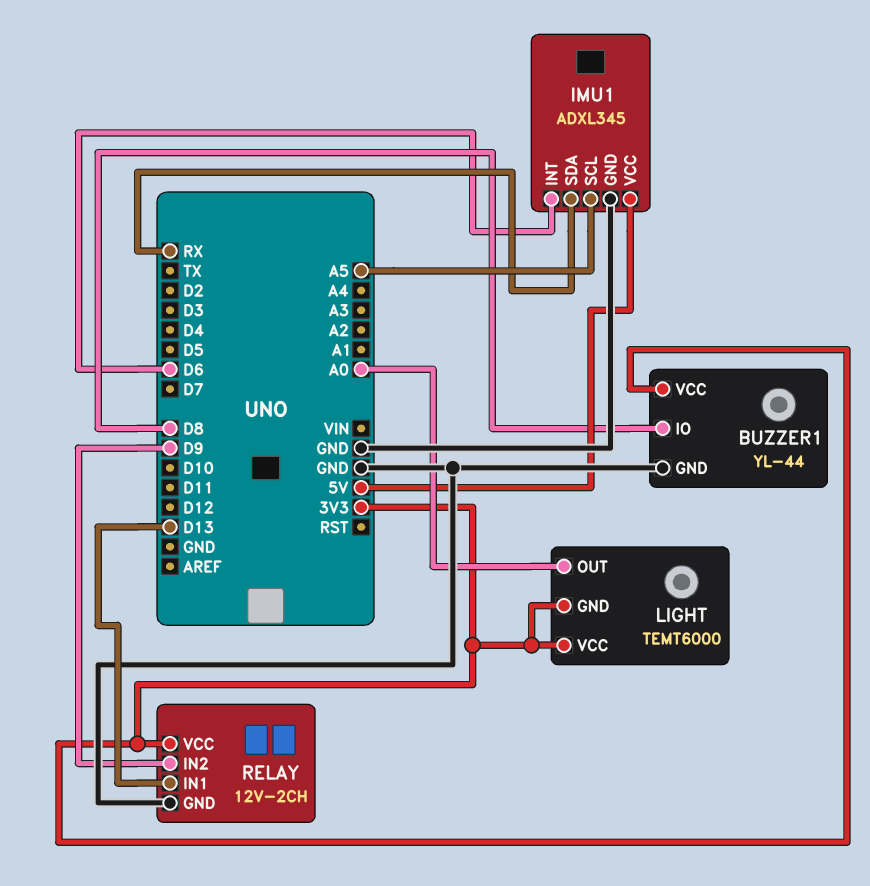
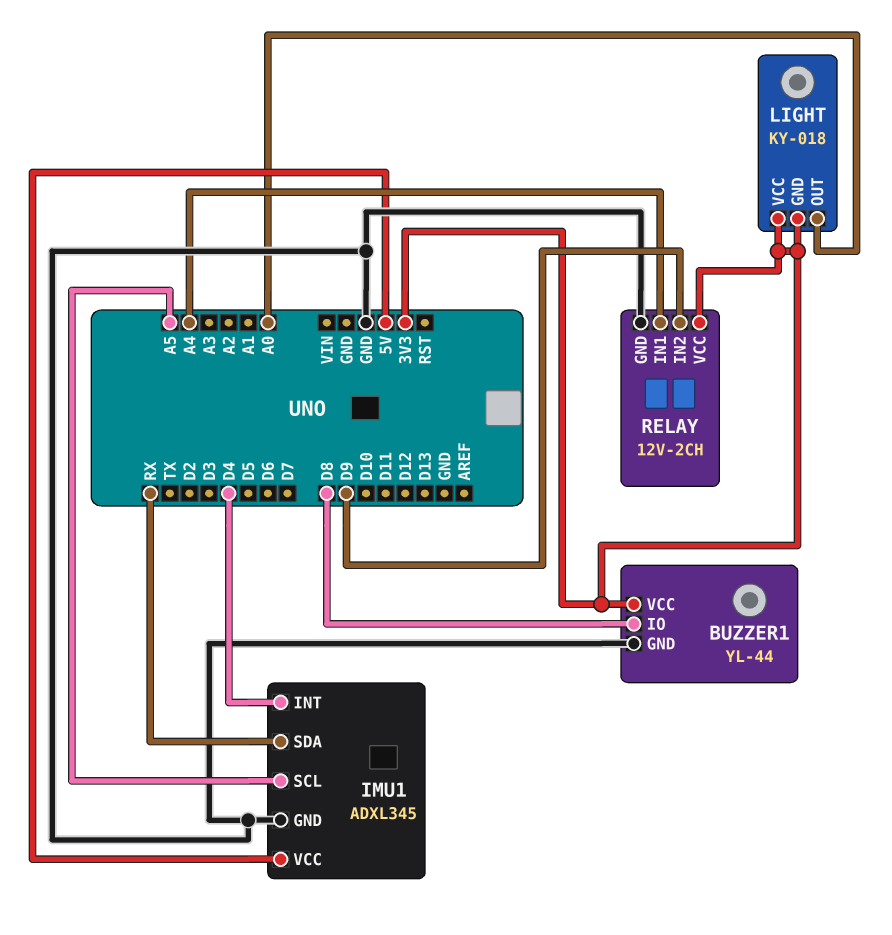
IMU1 pin INT: D6 -> D4
LIGHT: TEMT6000 -> KY-018
RELAY pin IN1: D13 -> A4

